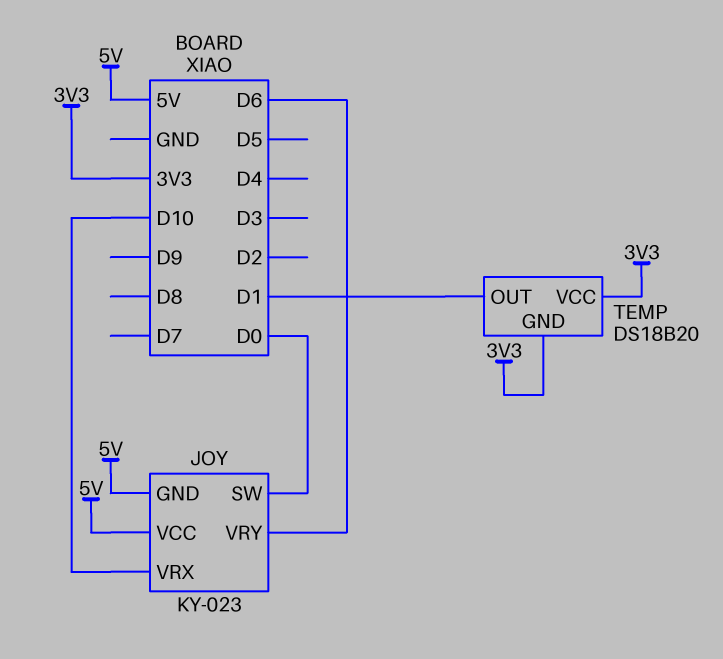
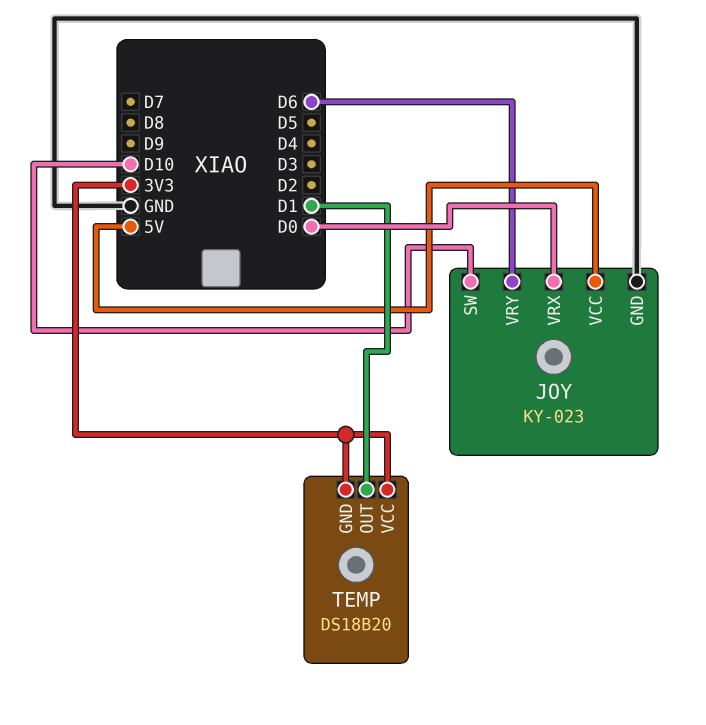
JOY pin GND: 5V -> GND
JOY pin SW: D0 -> D10
JOY pin VRX: D10 -> D0

